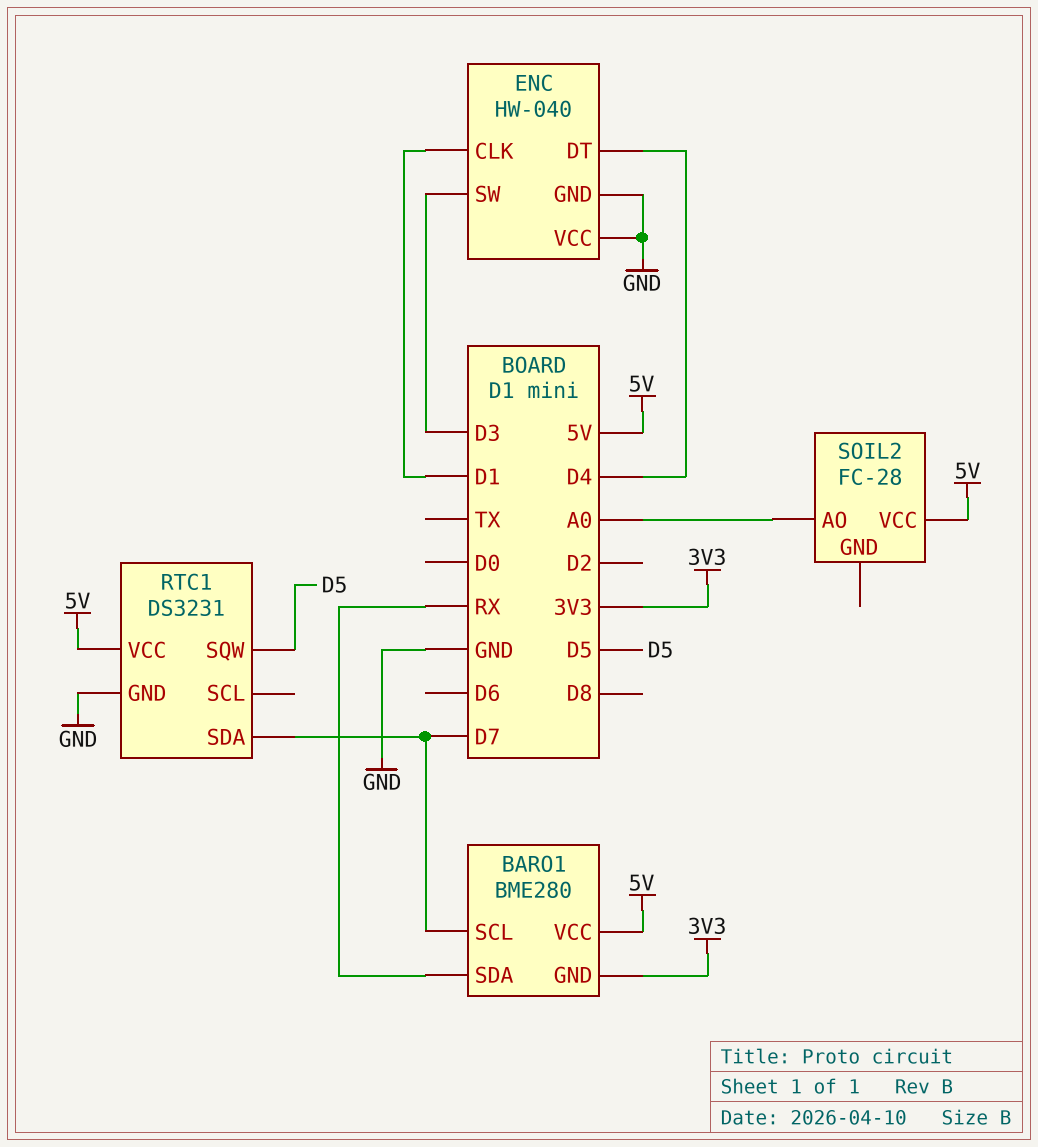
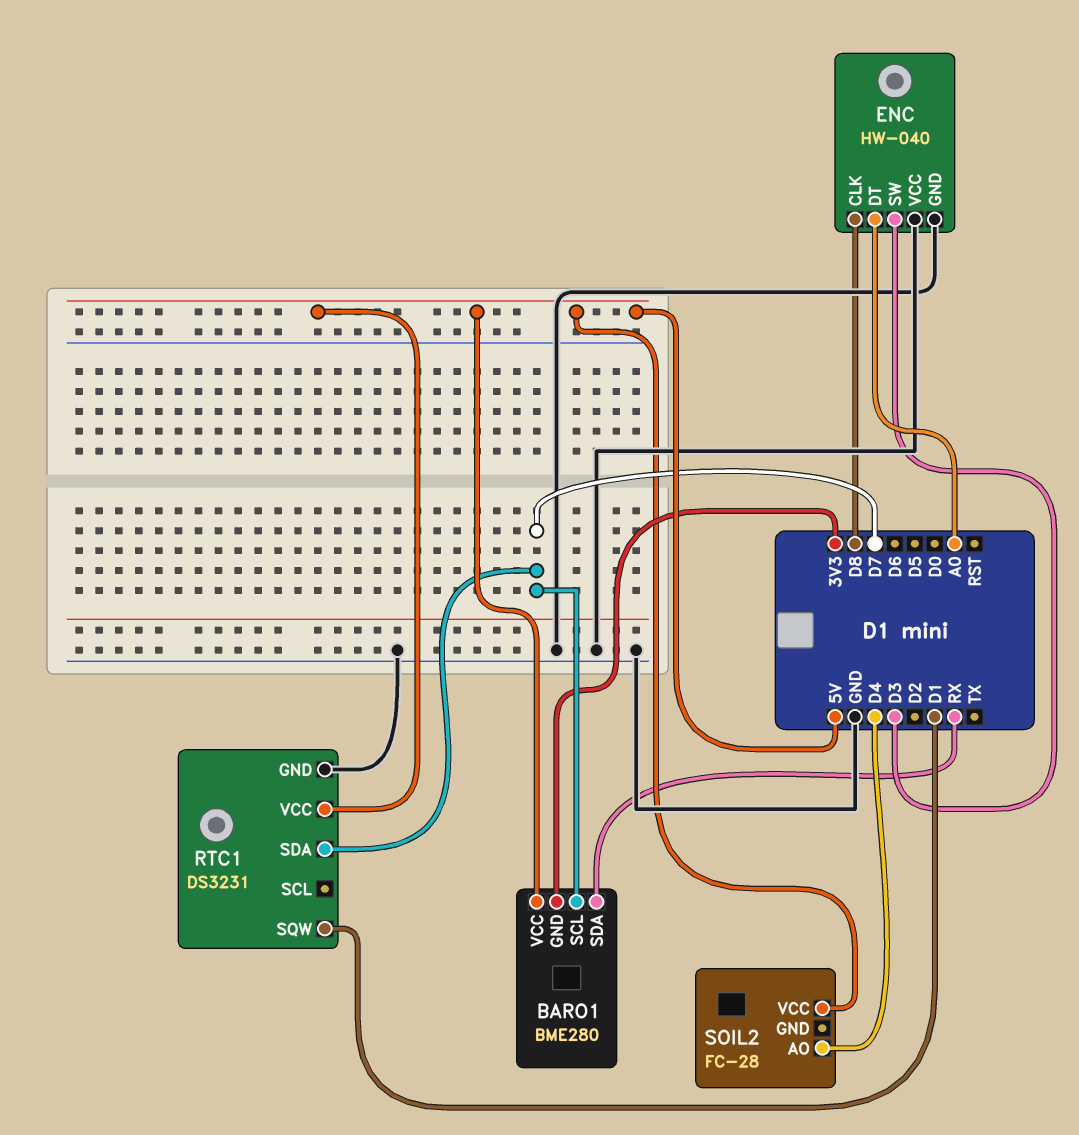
ENC pin CLK: D1 -> D8
ENC pin DT: D4 -> A0
RTC1 pin SQW: D5 -> D1
SOIL2 pin AO: A0 -> D4

